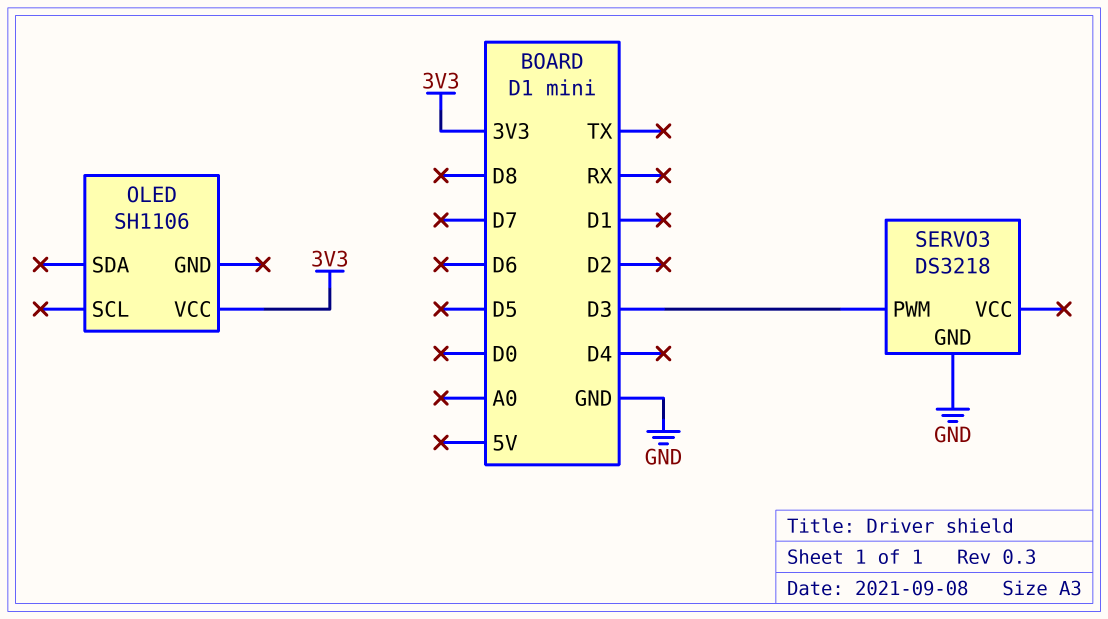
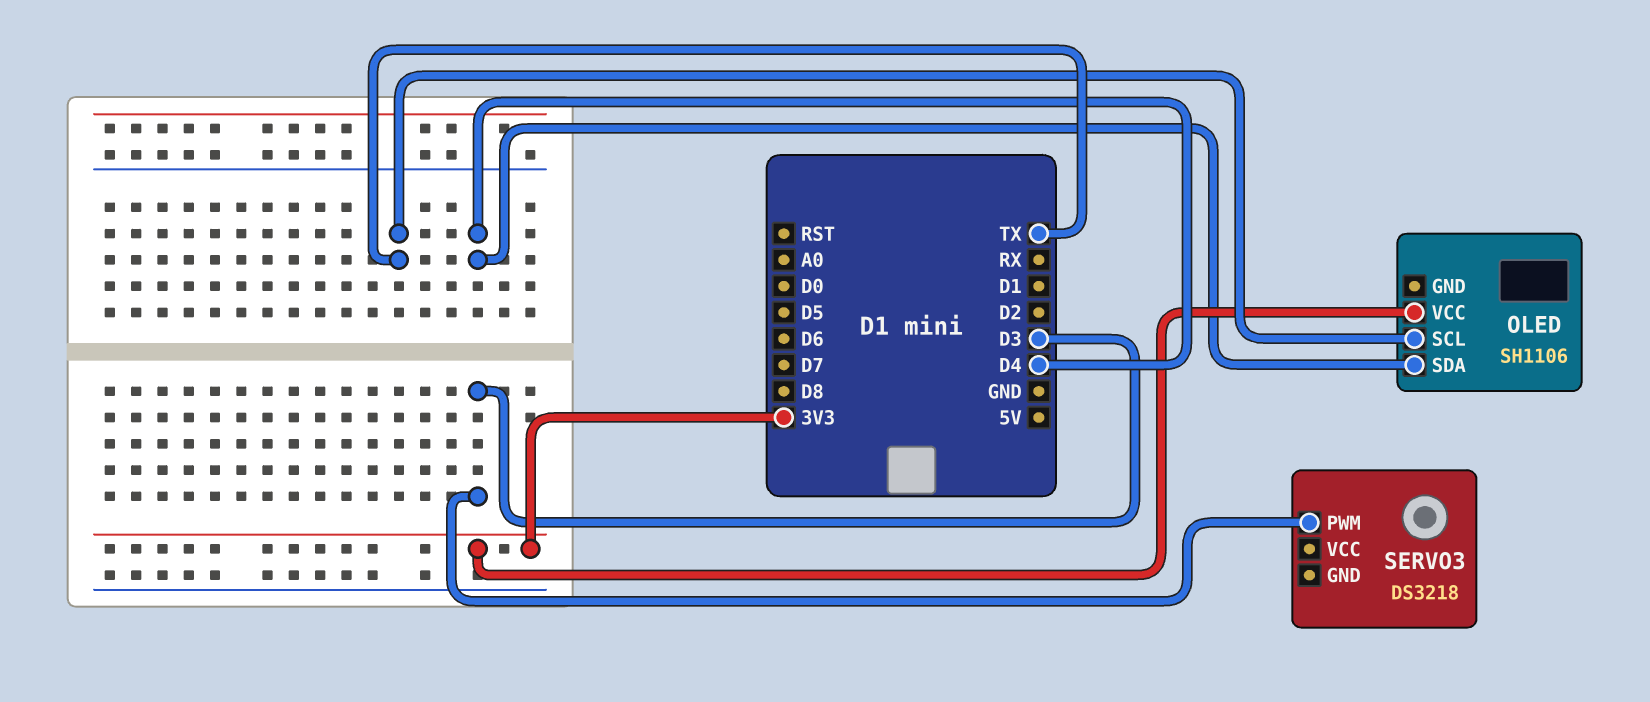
OLED pin SCL: none -> TX
OLED pin SDA: none -> D4
SERVO3 pin GND: GND -> none

